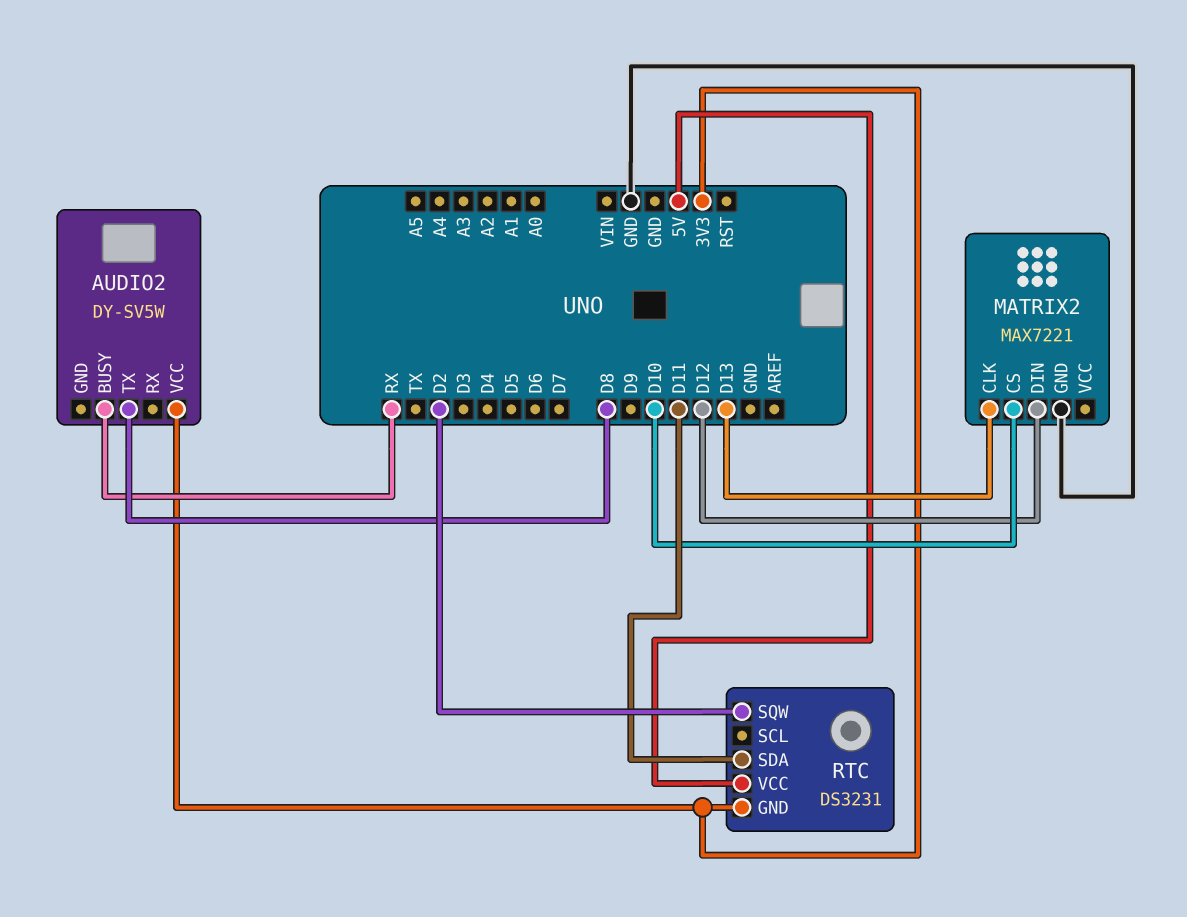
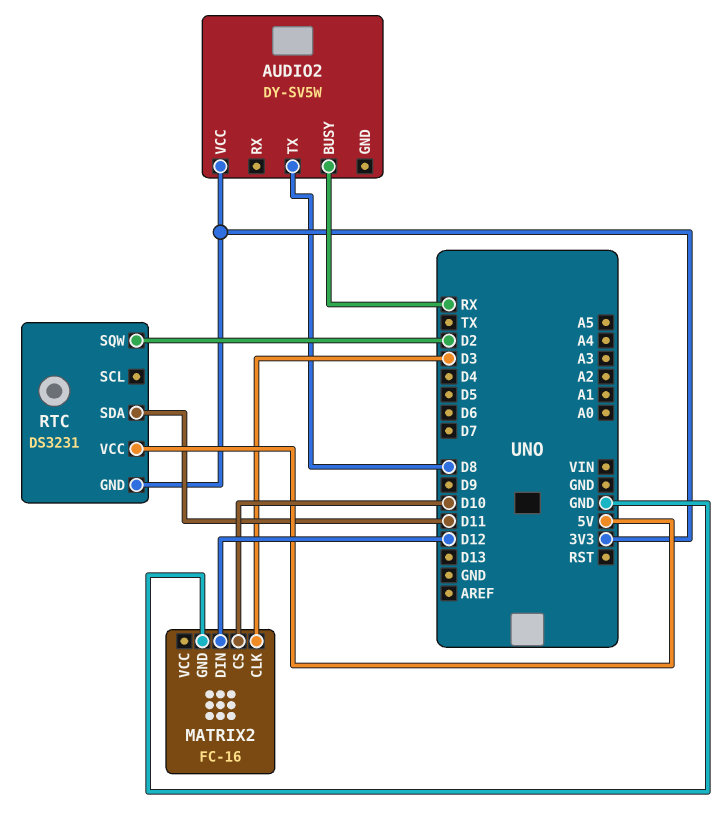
MATRIX2: MAX7221 -> FC-16
MATRIX2 pin CLK: D13 -> D3

